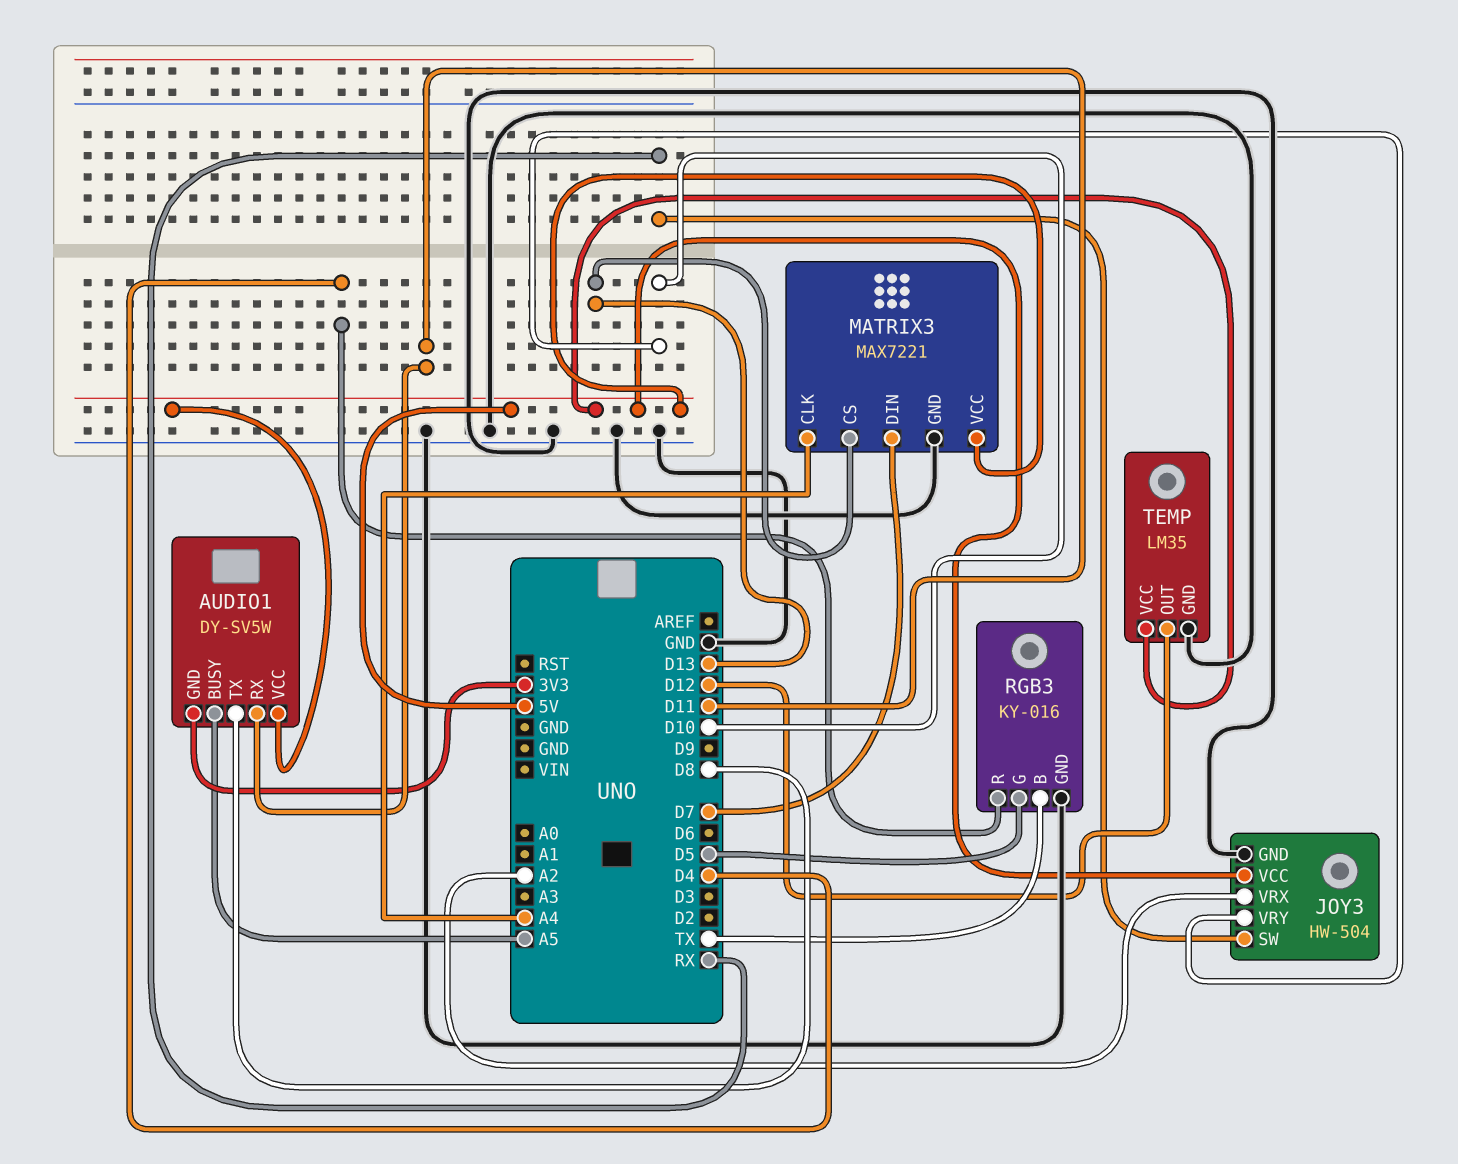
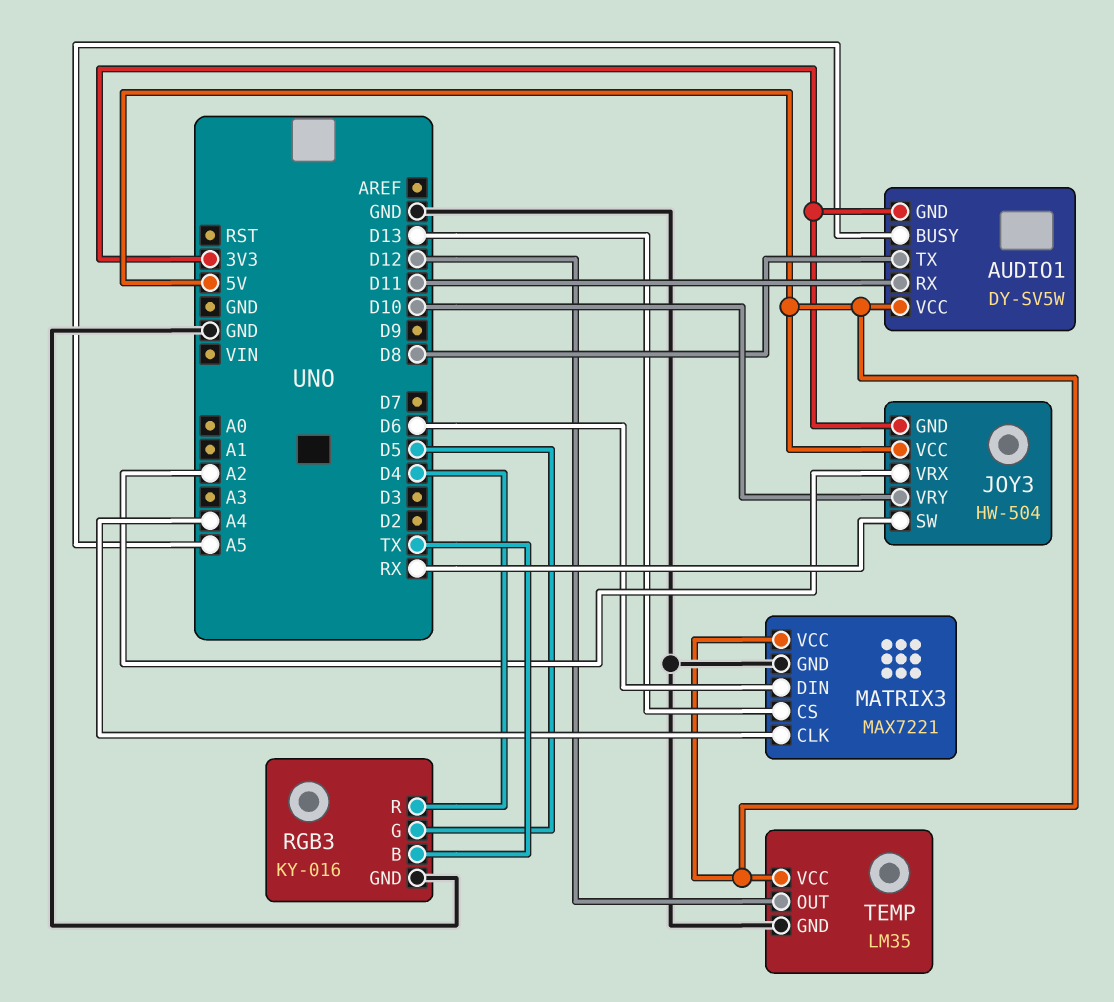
JOY3 pin GND: GND -> 3V3
MATRIX3 pin DIN: D7 -> D6

